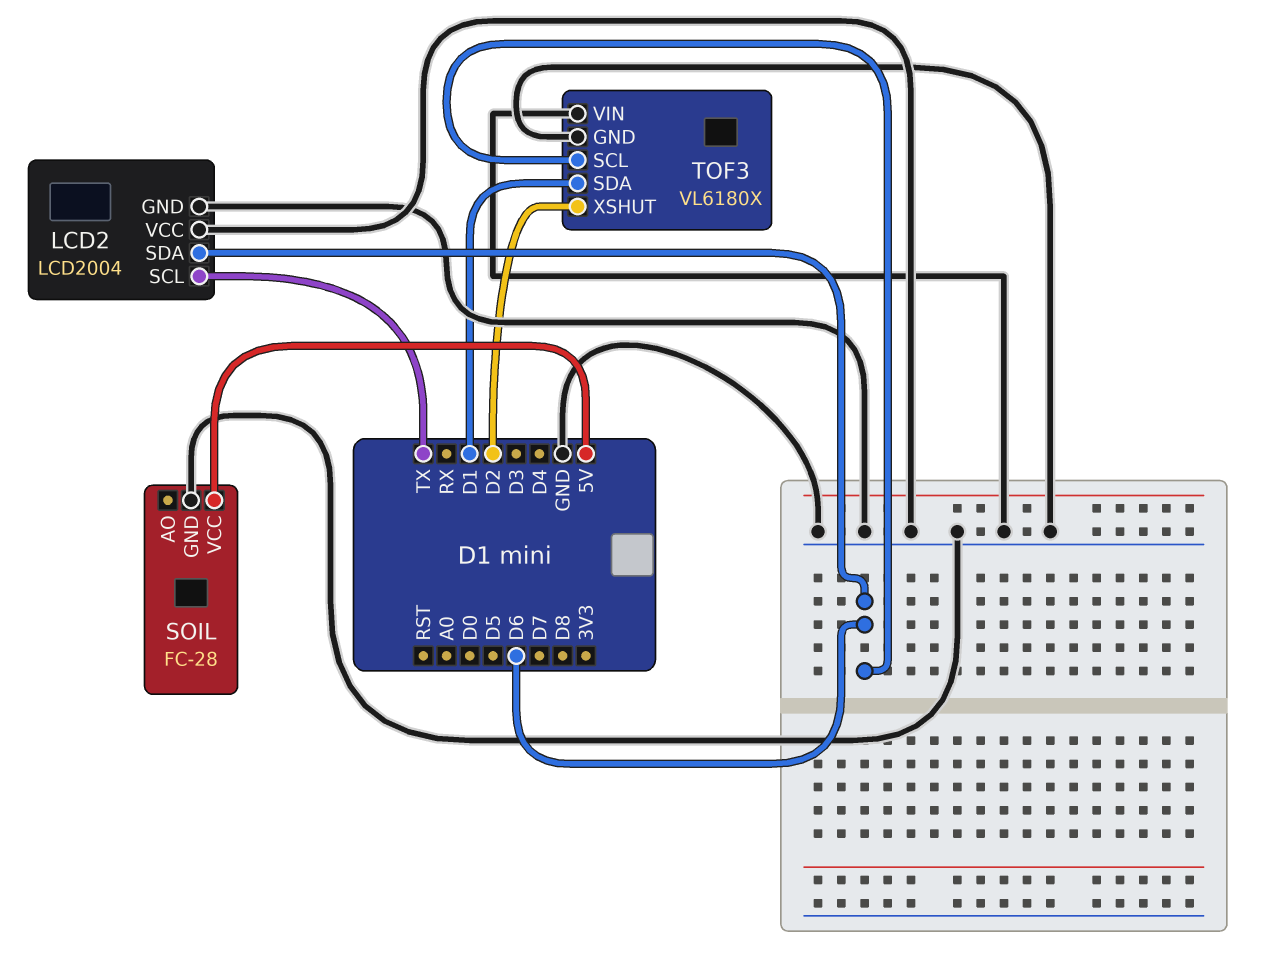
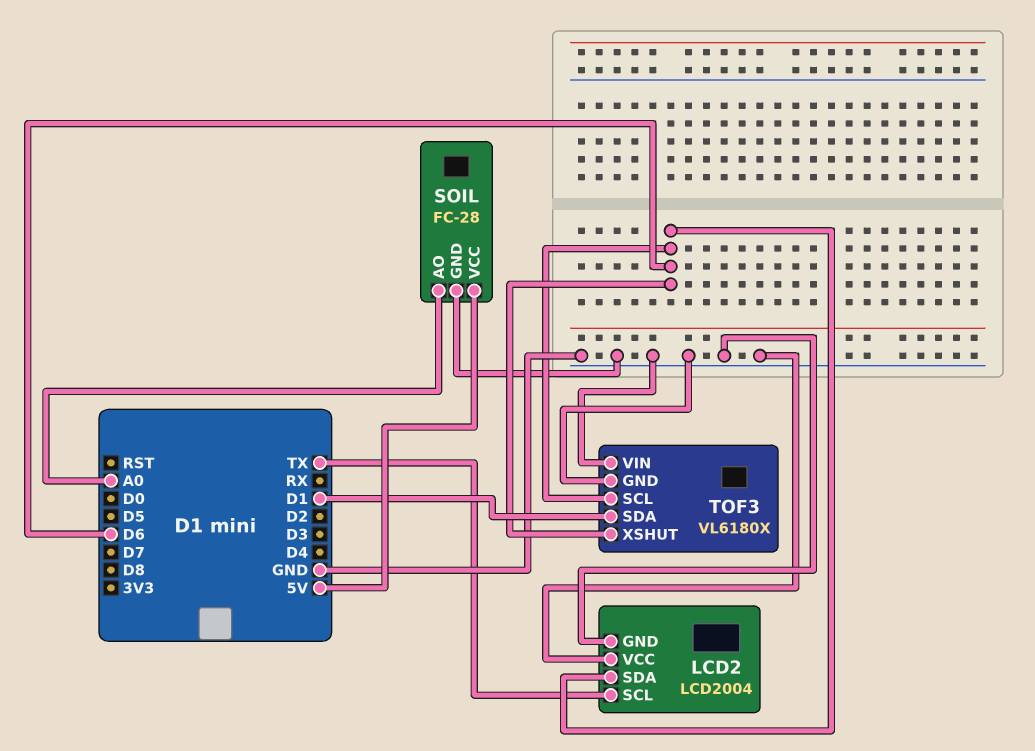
SOIL pin AO: none -> A0
TOF3 pin XSHUT: D2 -> D6

